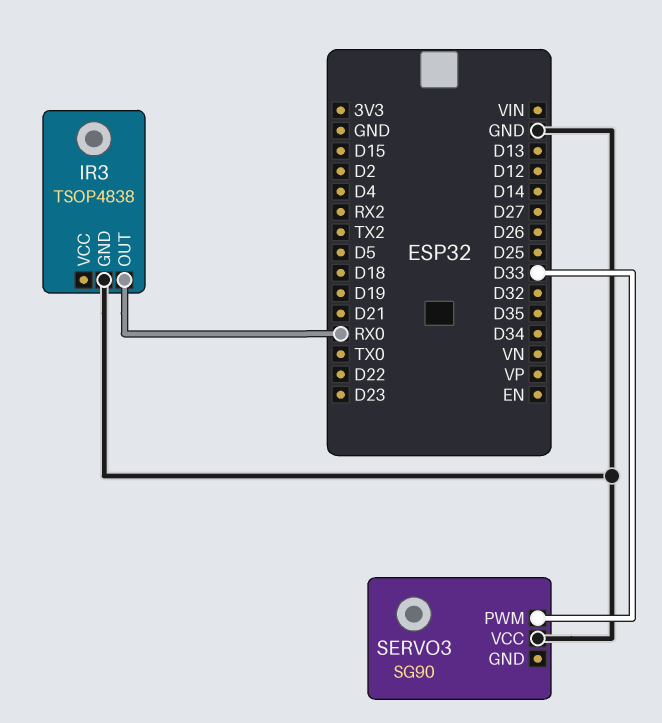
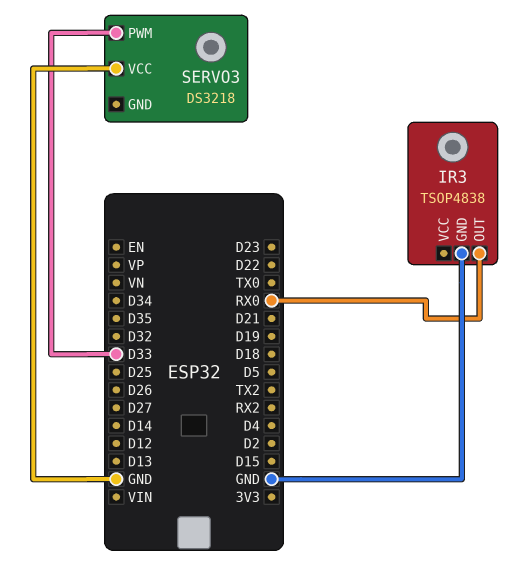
SERVO3: SG90 -> DS3218

